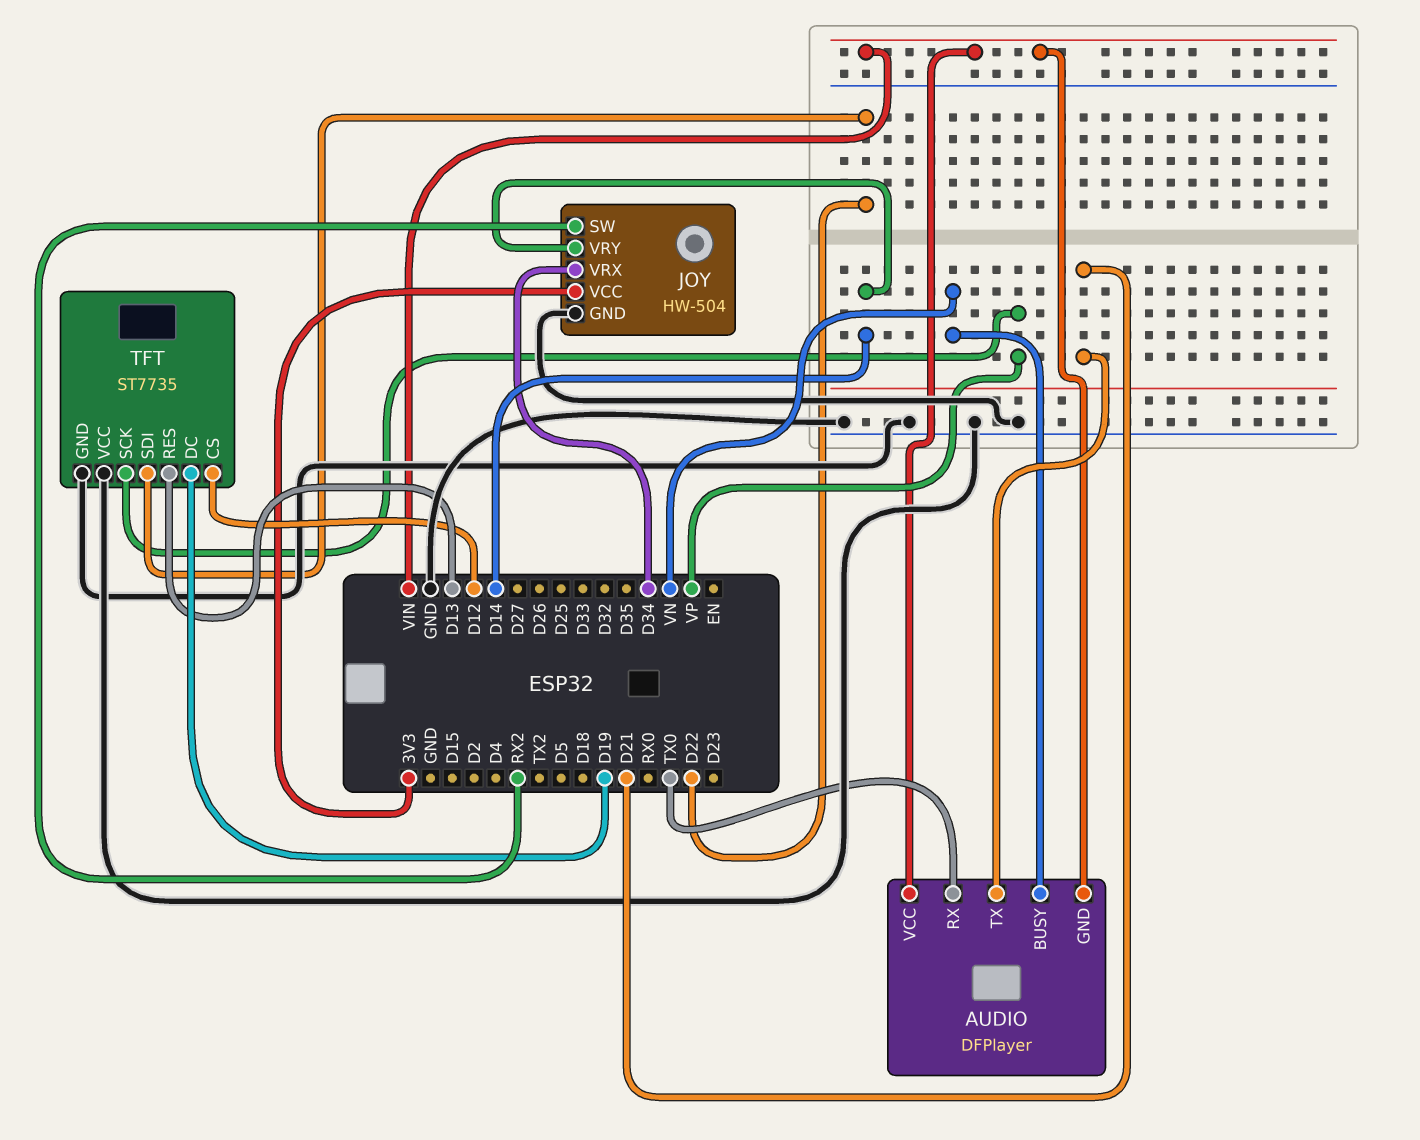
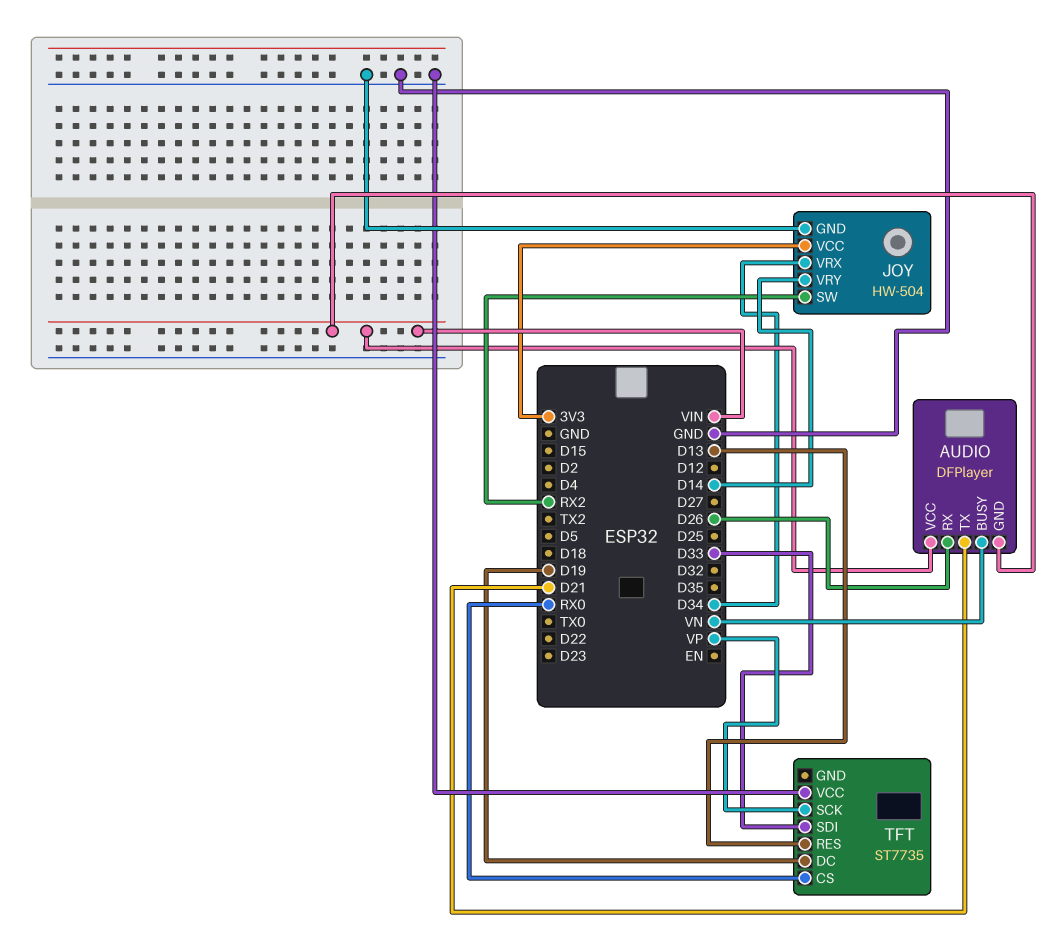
AUDIO pin RX: TX0 -> D26
TFT pin CS: D12 -> RX0
TFT pin GND: GND -> none
TFT pin SDI: D22 -> D33

